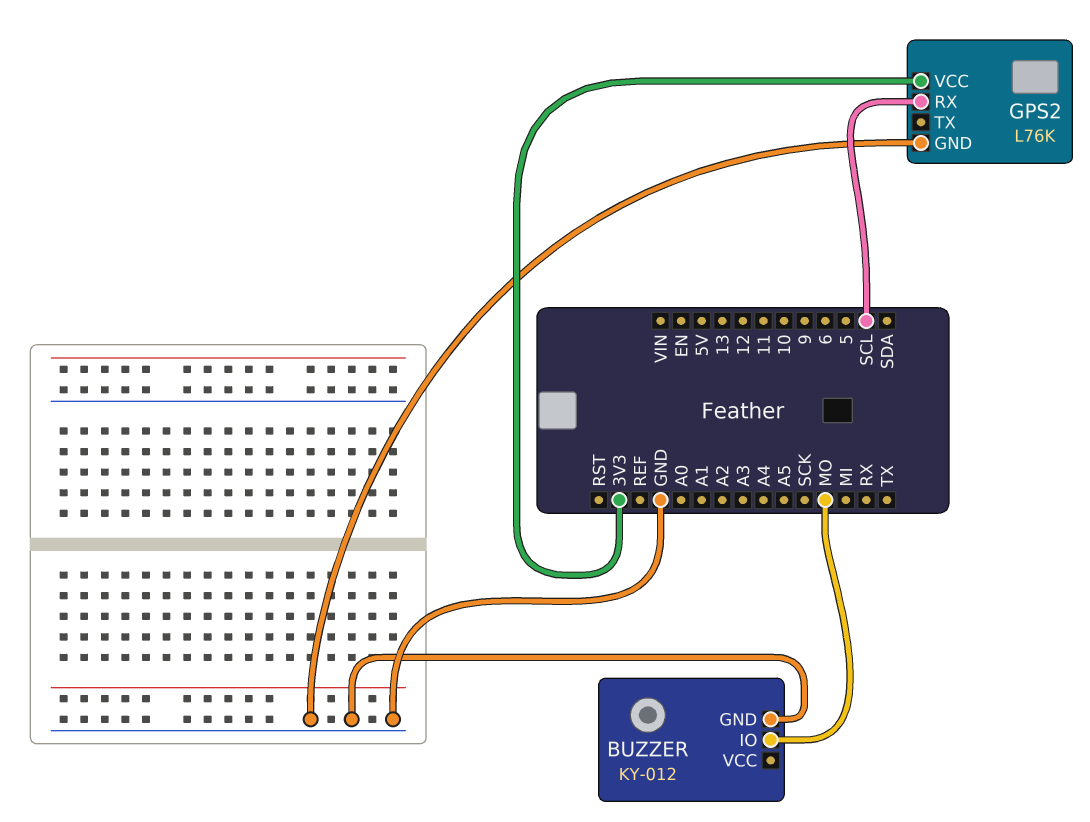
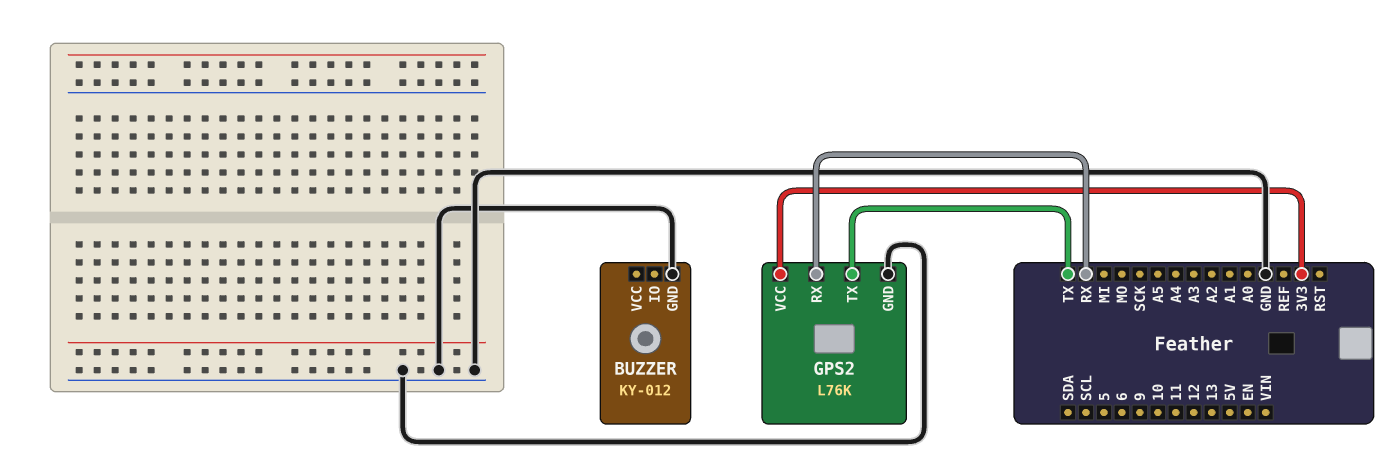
BUZZER pin IO: MO -> none
GPS2 pin RX: SCL -> RX
GPS2 pin TX: none -> TX

